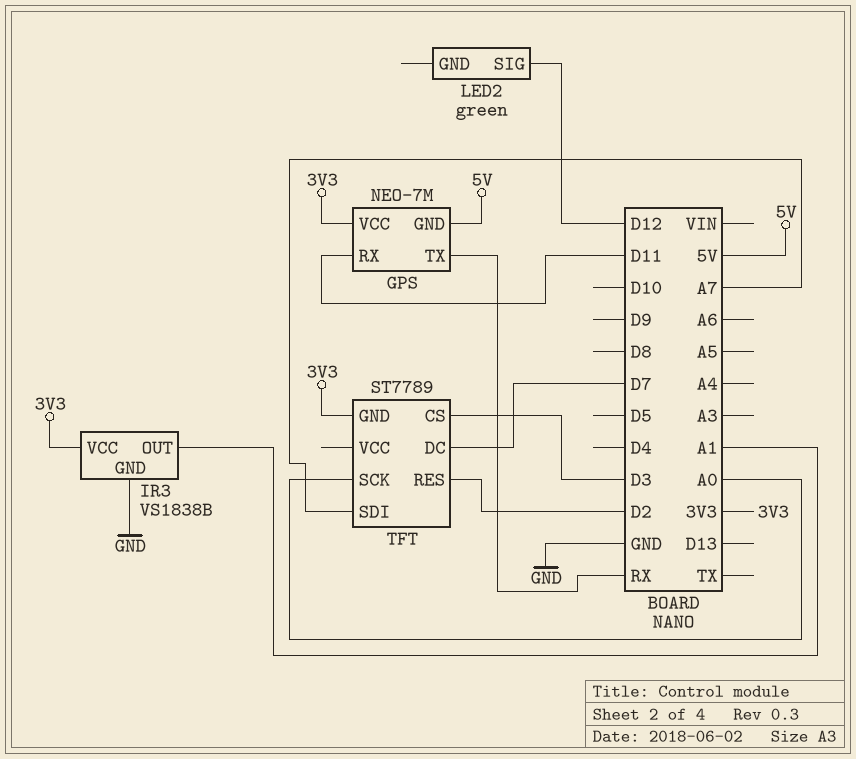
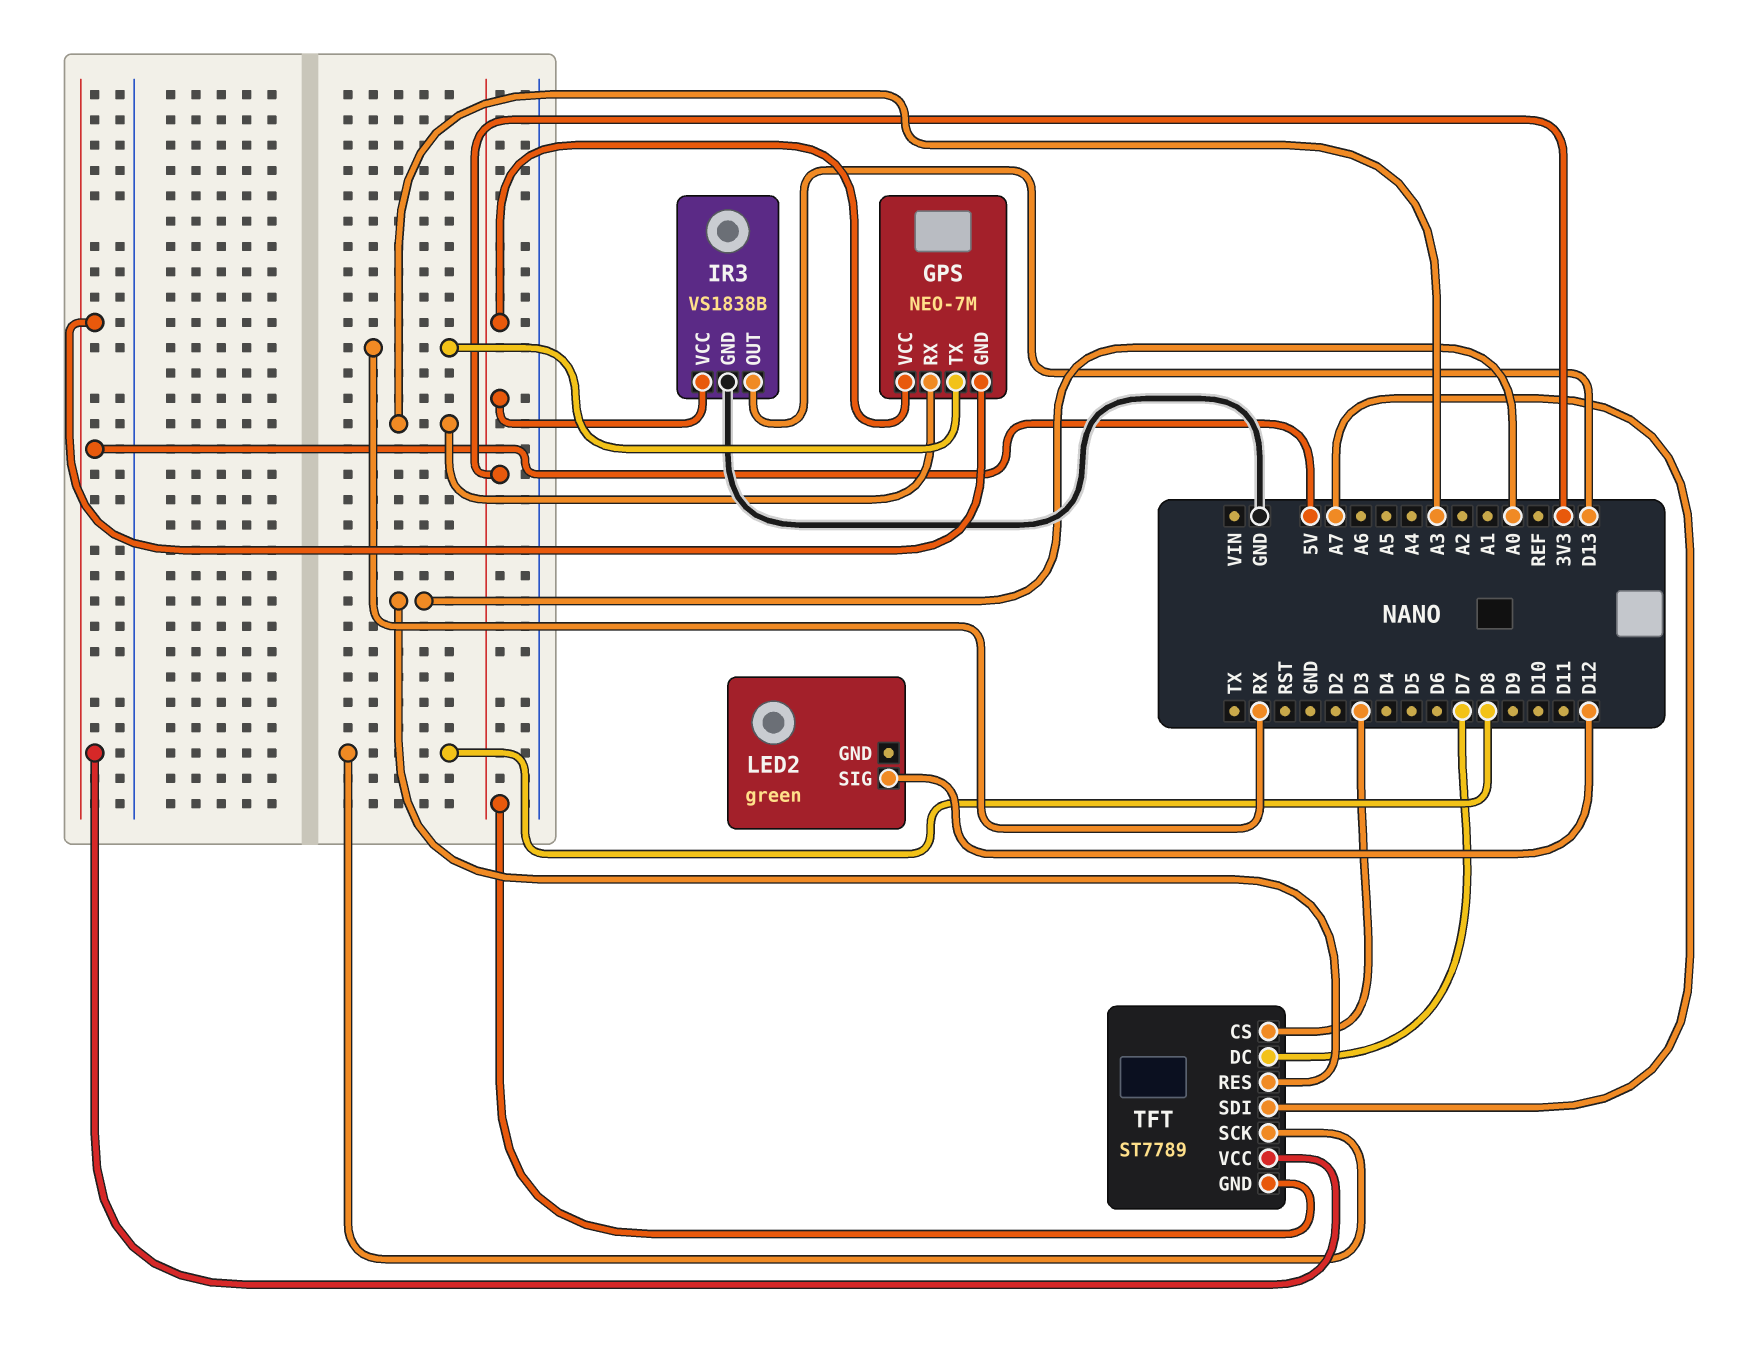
GPS pin RX: D11 -> A3
IR3 pin OUT: A1 -> D13
TFT pin RES: D2 -> A0
TFT pin SCK: A0 -> D8
TFT pin VCC: none -> 5V

